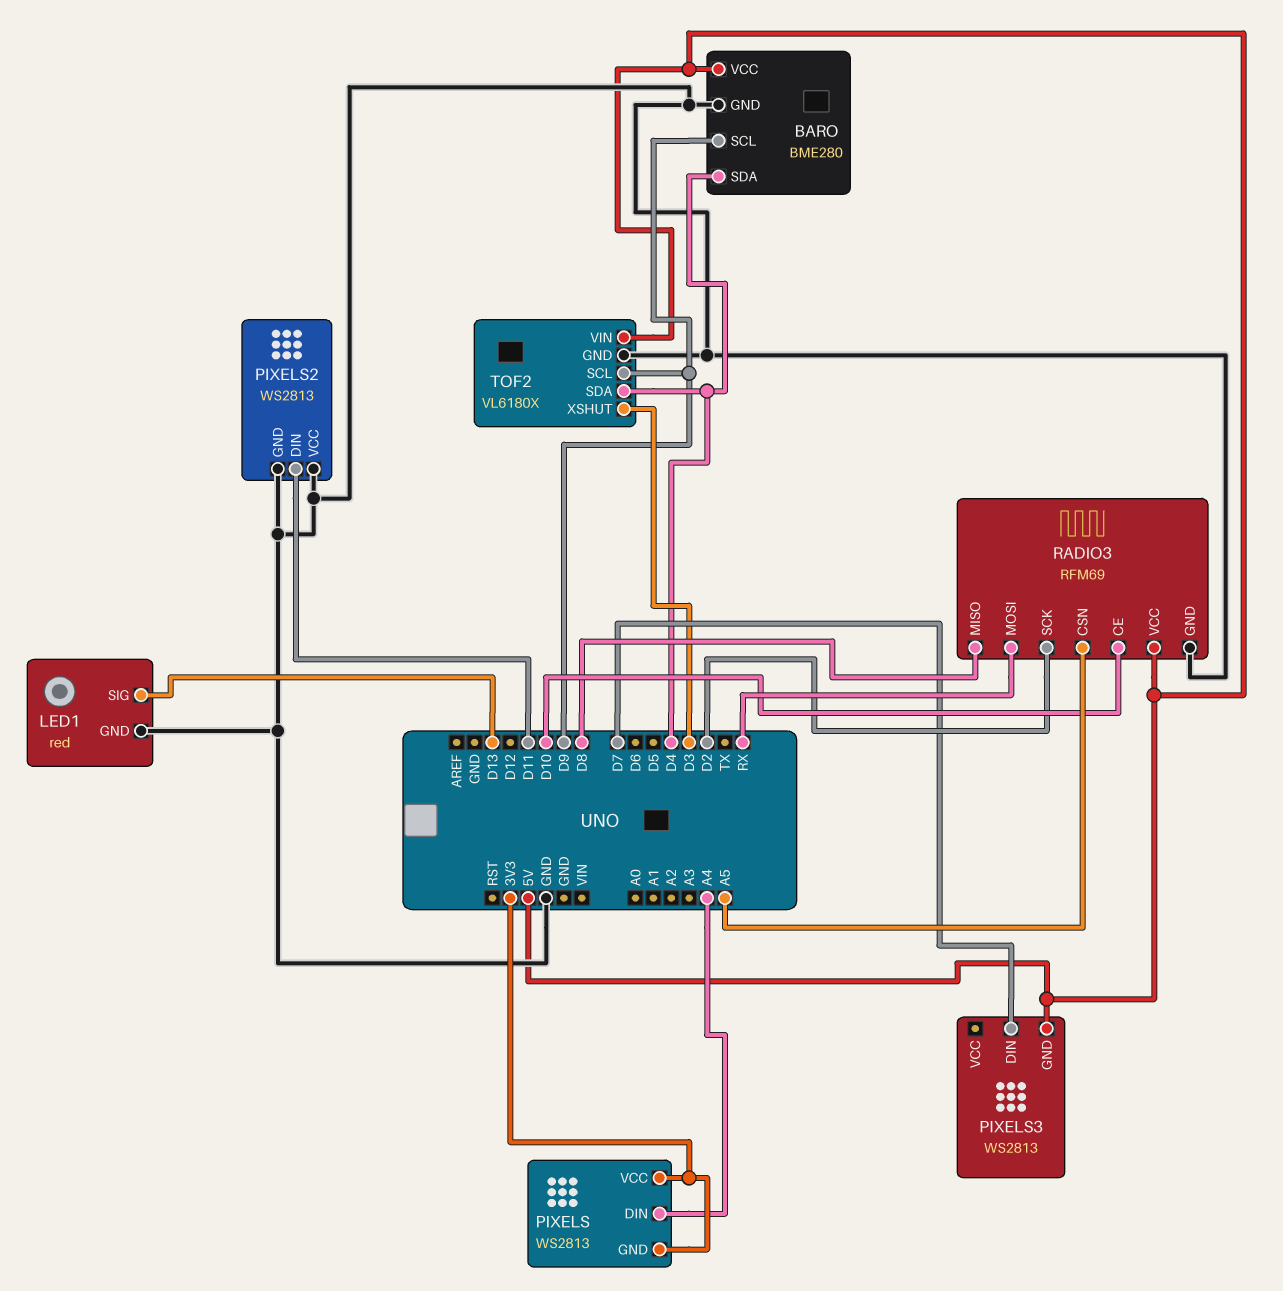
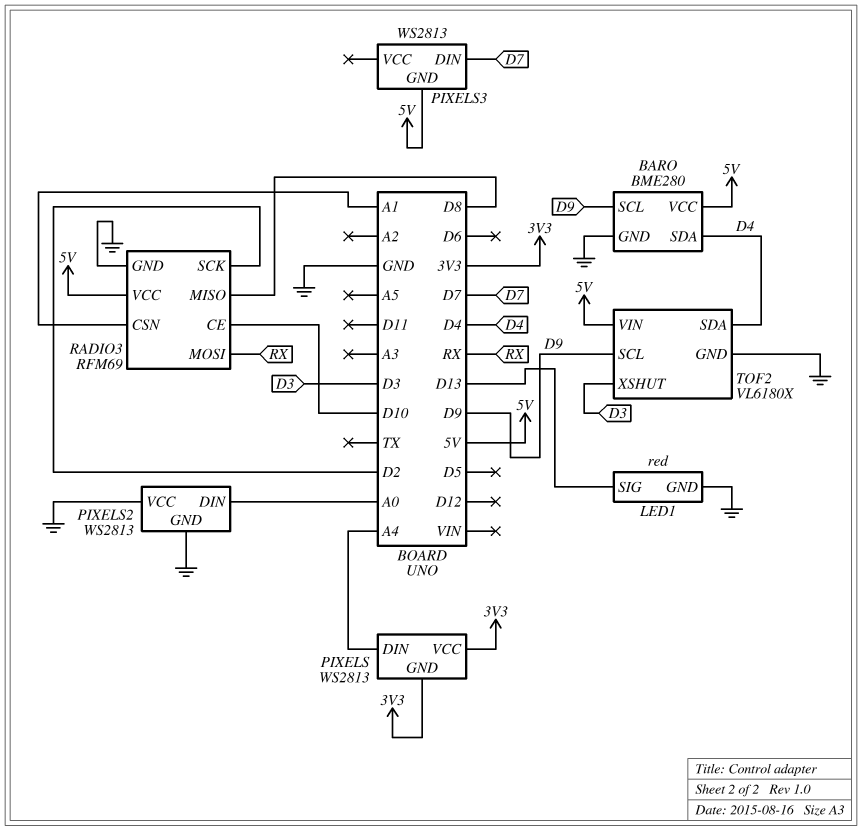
PIXELS2 pin DIN: D11 -> A0
RADIO3 pin CSN: A5 -> A1

